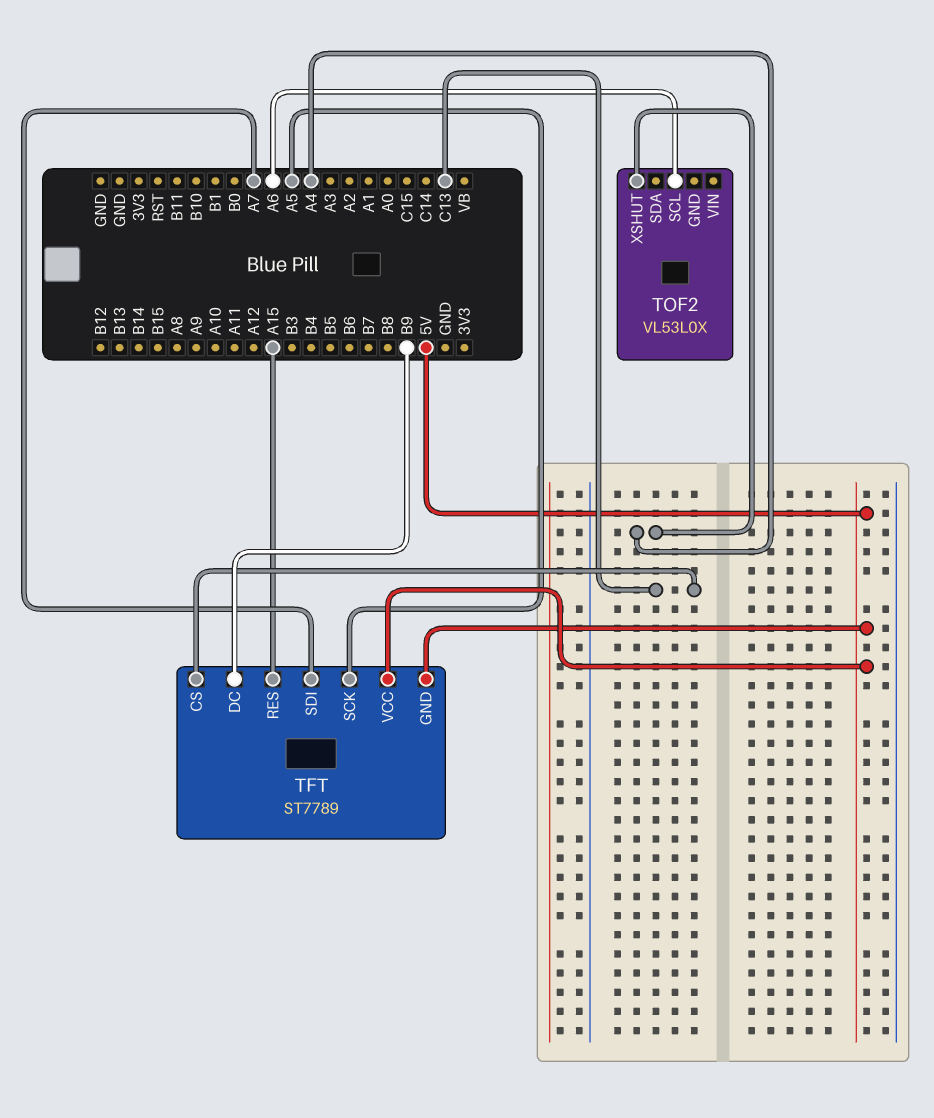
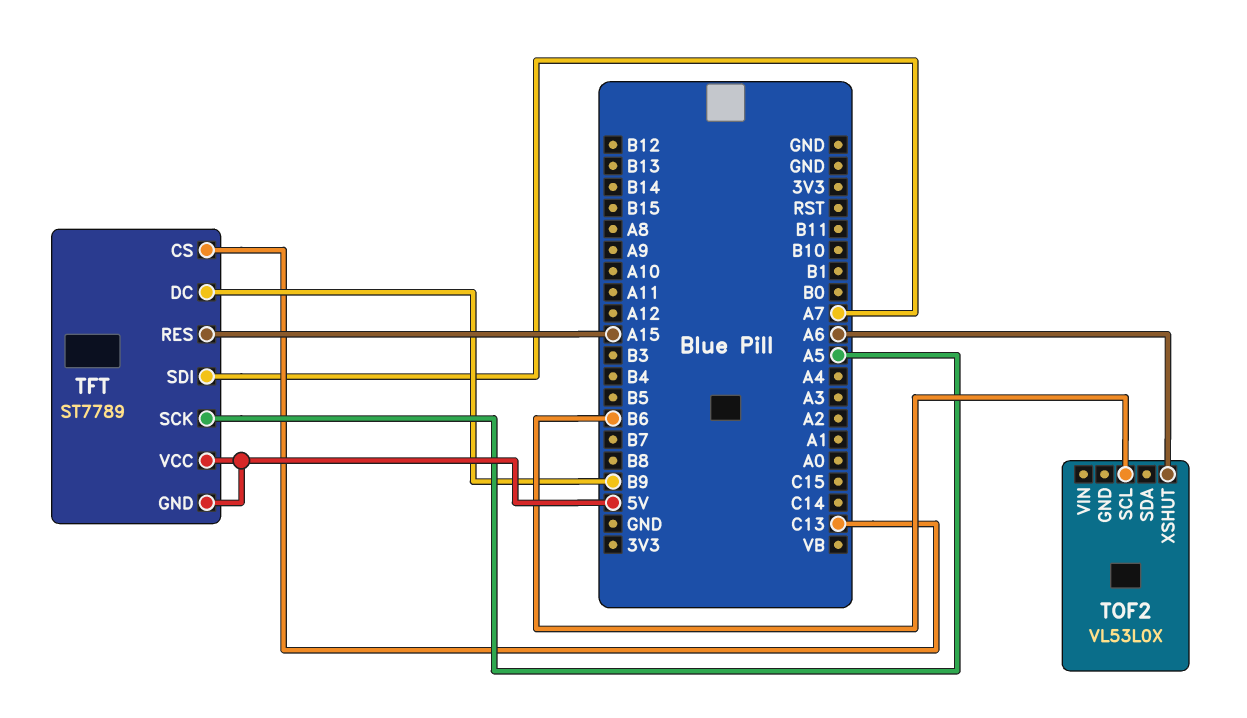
TOF2 pin SCL: A6 -> B6
TOF2 pin XSHUT: A4 -> A6

